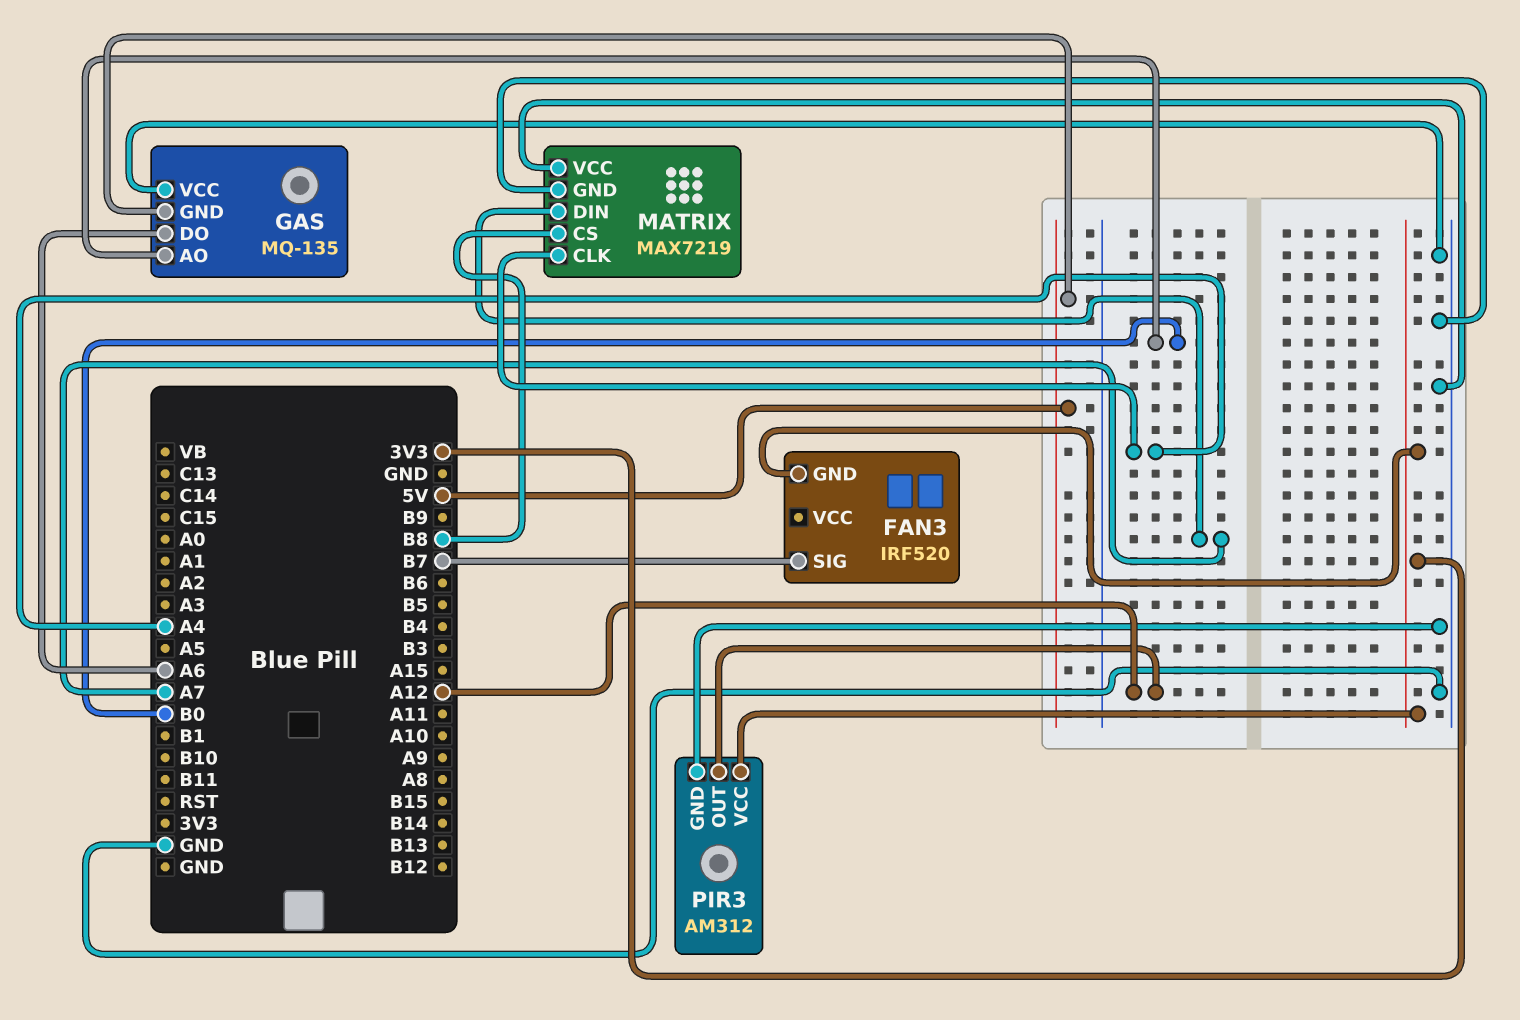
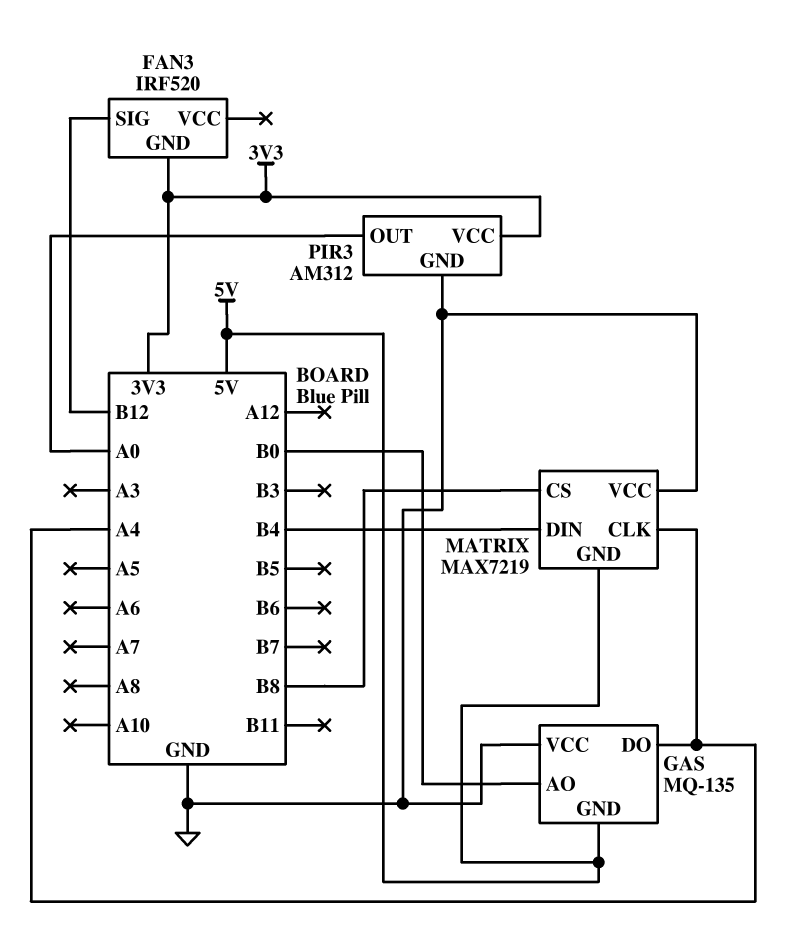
FAN3 pin SIG: B7 -> B12
GAS pin DO: A6 -> A4
MATRIX pin DIN: A7 -> B4
MATRIX pin GND: GND -> 5V
PIR3 pin OUT: A12 -> A0

